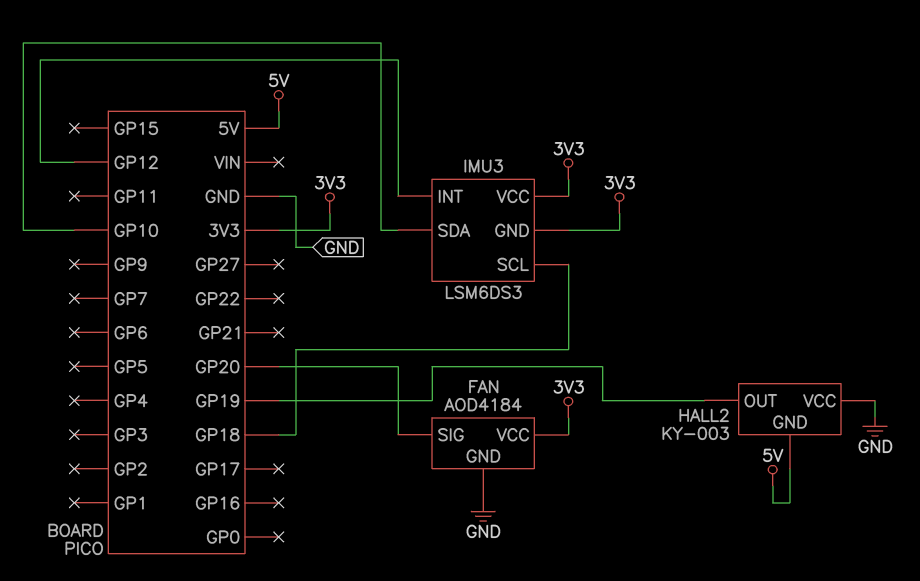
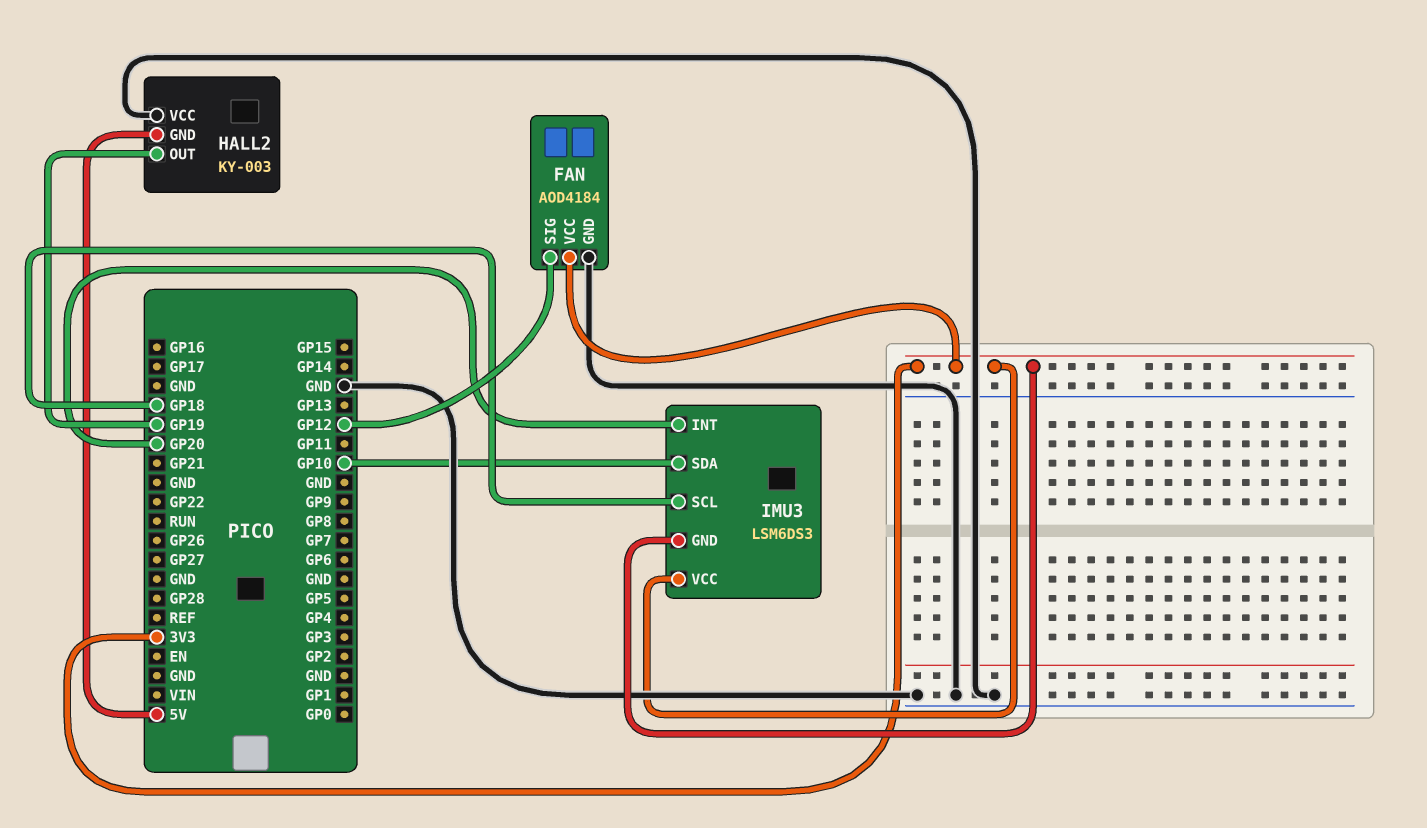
FAN pin SIG: GP20 -> GP12
IMU3 pin INT: GP12 -> GP20

